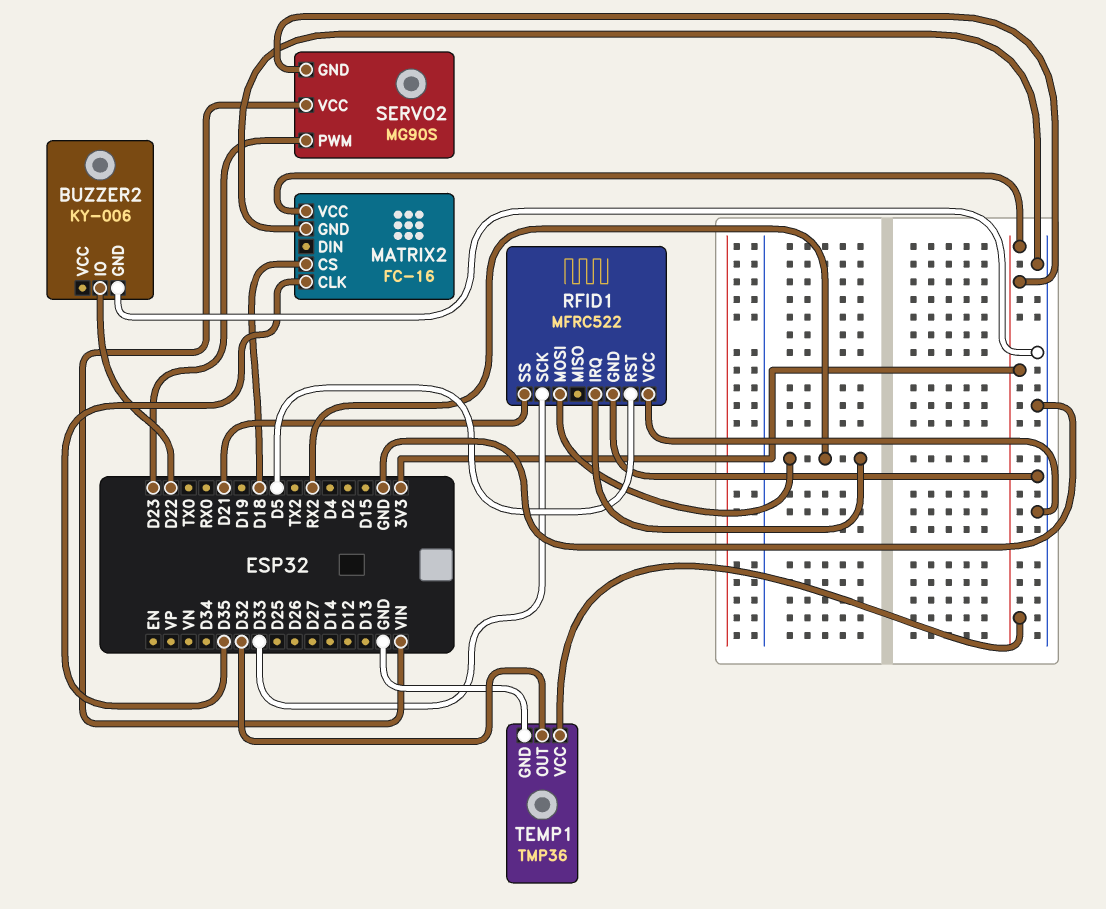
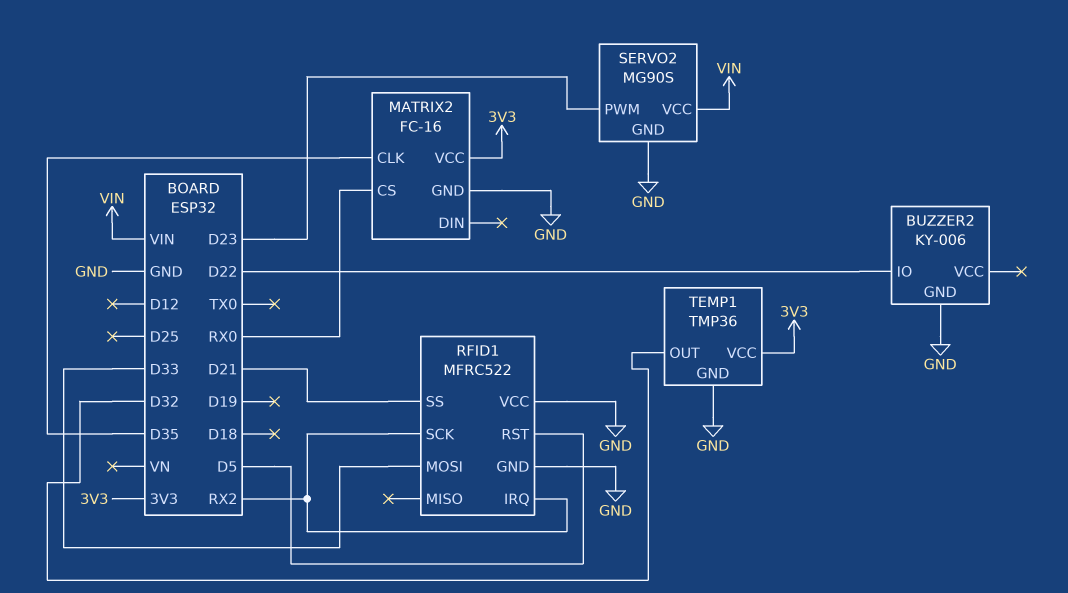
MATRIX2 pin CS: D18 -> RX0
RFID1 pin MOSI: RX2 -> D33
RFID1 pin SCK: D33 -> RX2
SERVO2 pin GND: 3V3 -> GND

